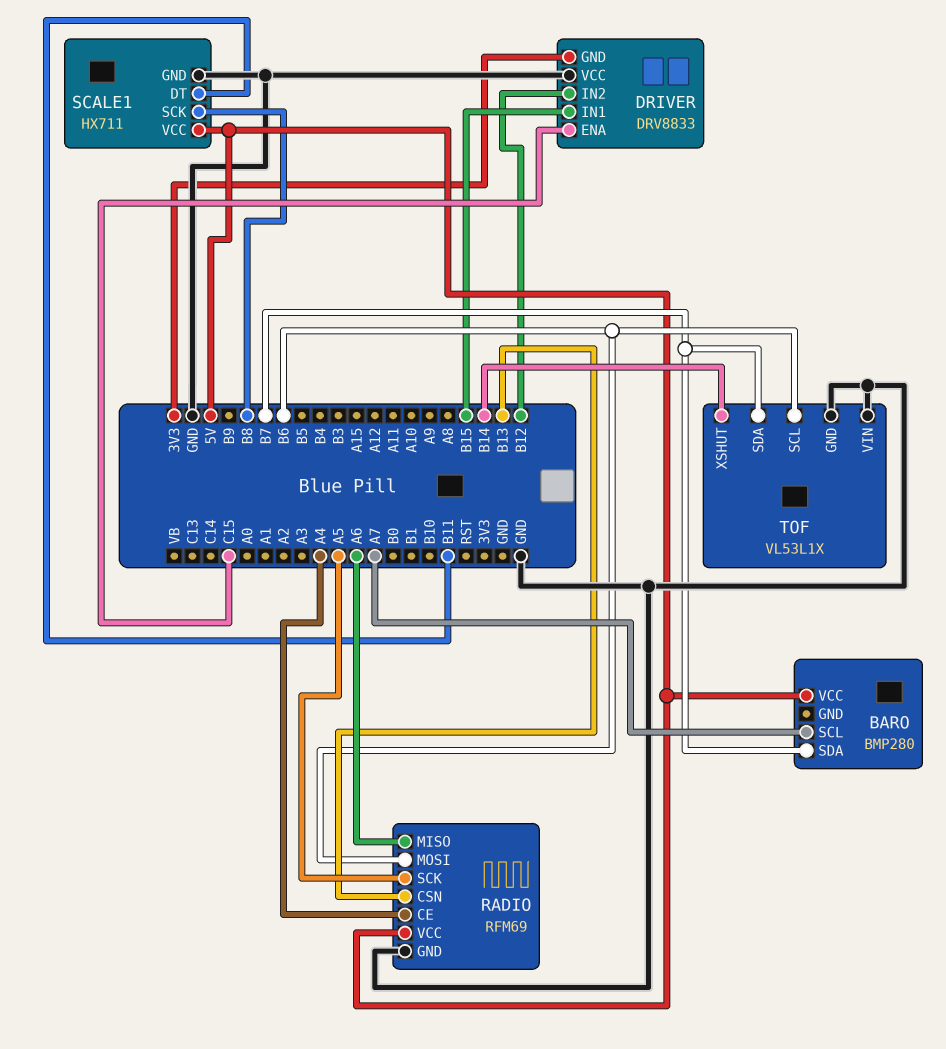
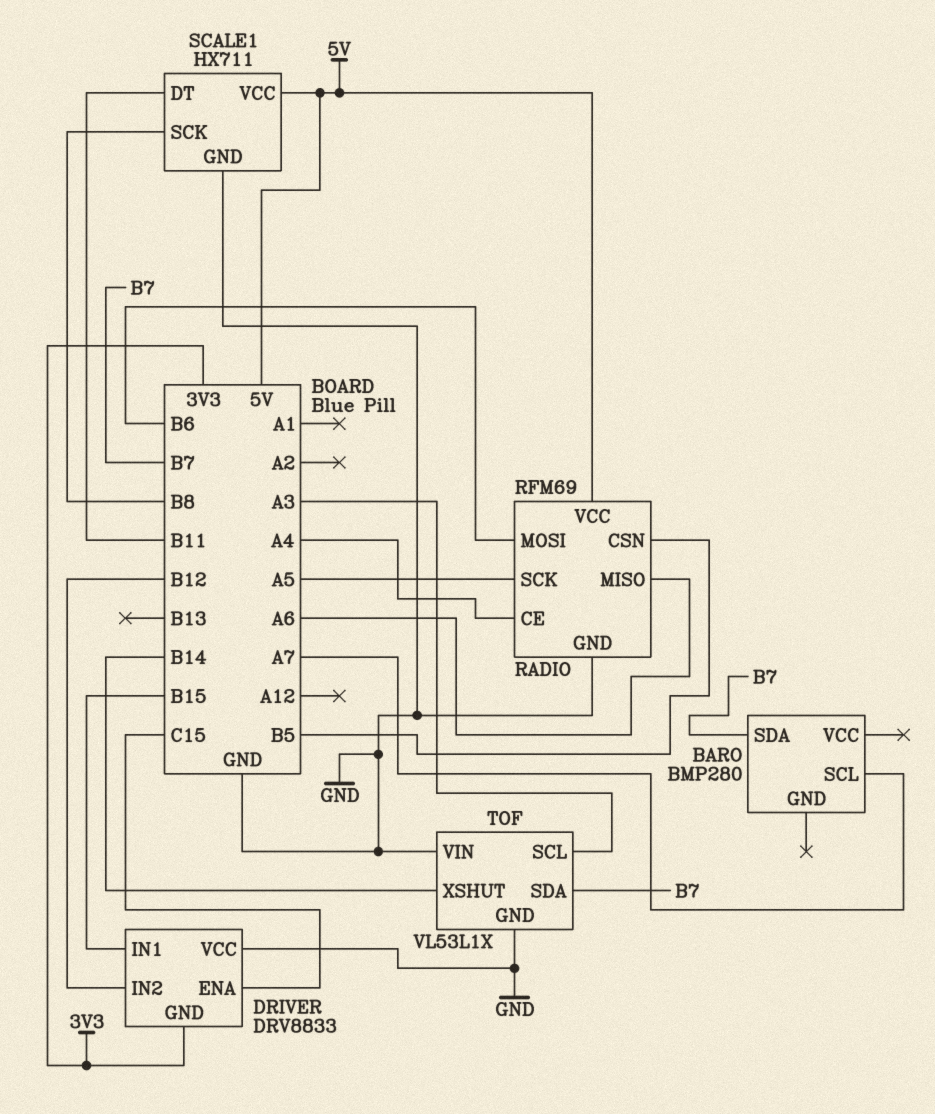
BARO pin VCC: 5V -> none
RADIO pin CSN: B13 -> B5
TOF pin SCL: B6 -> A3

